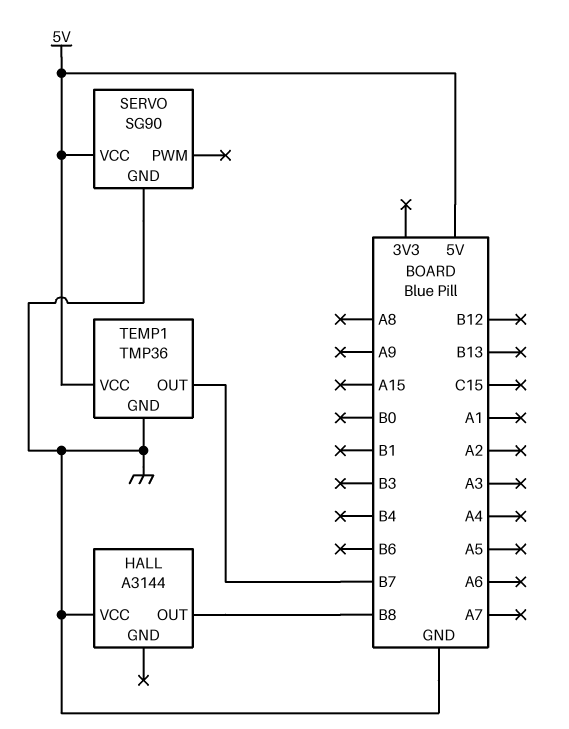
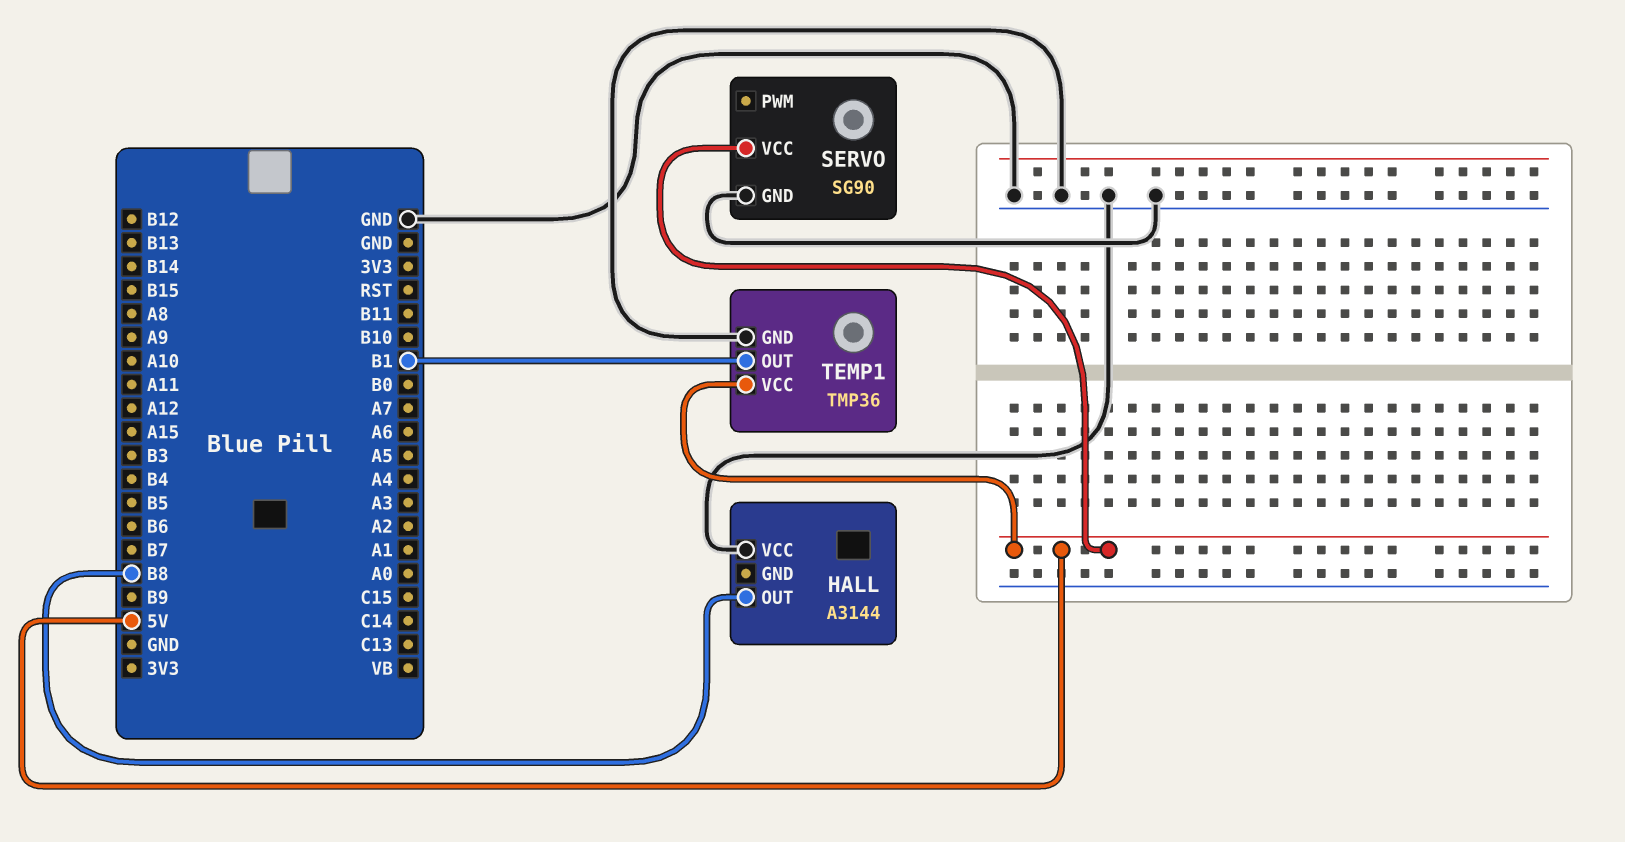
TEMP1 pin OUT: B7 -> B1

